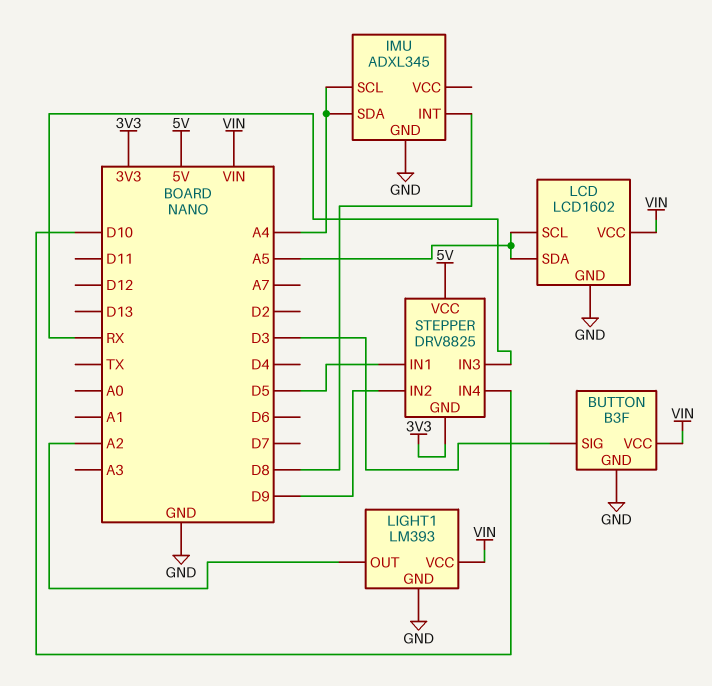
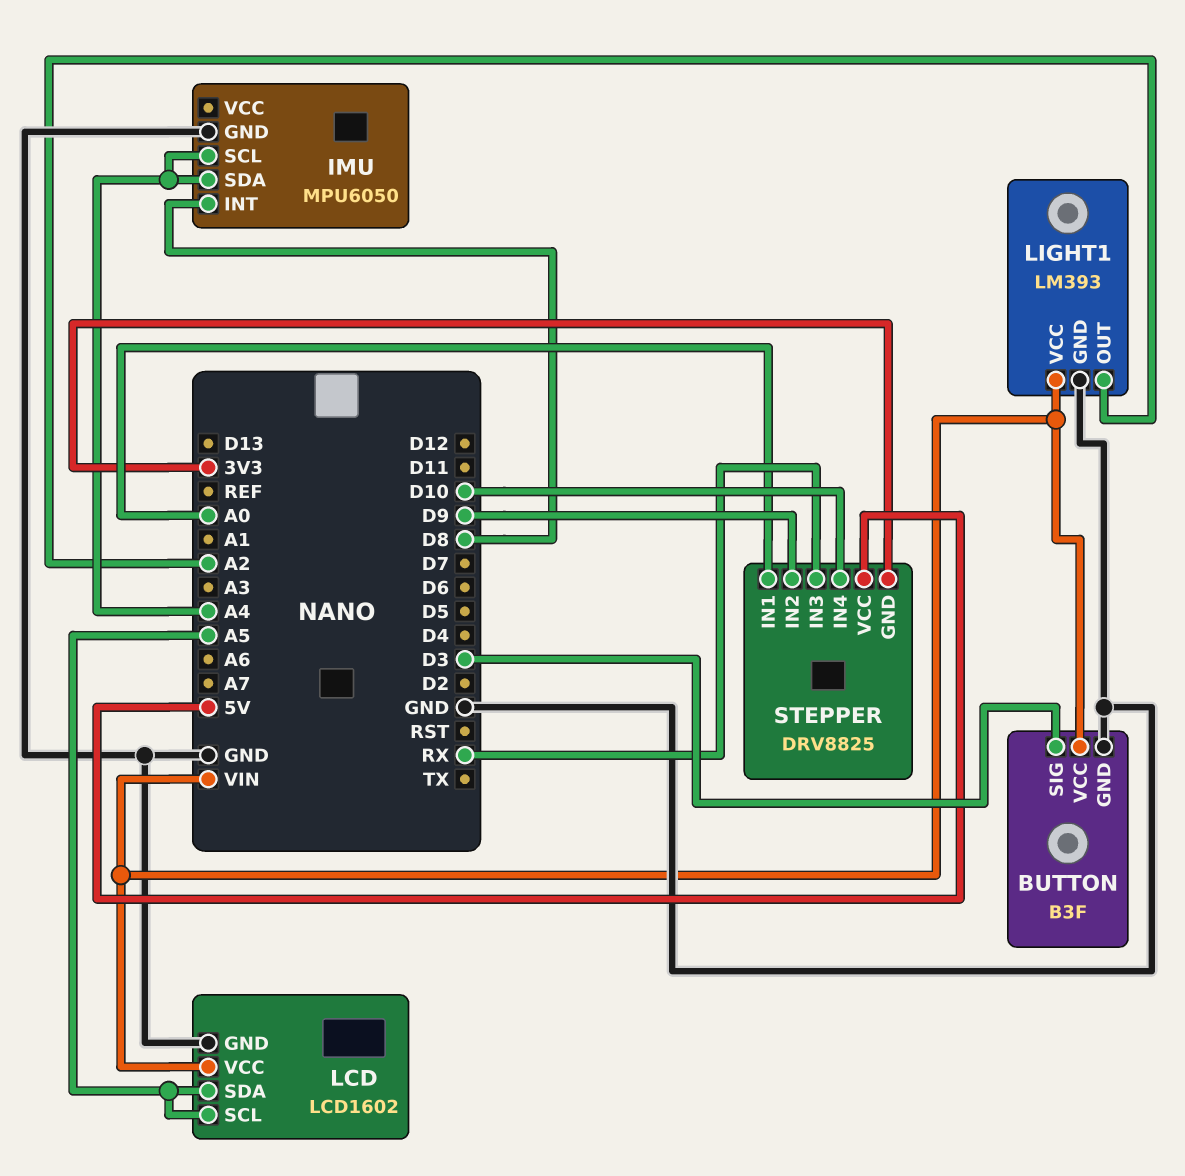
IMU: ADXL345 -> MPU6050
STEPPER pin IN1: D5 -> A0

